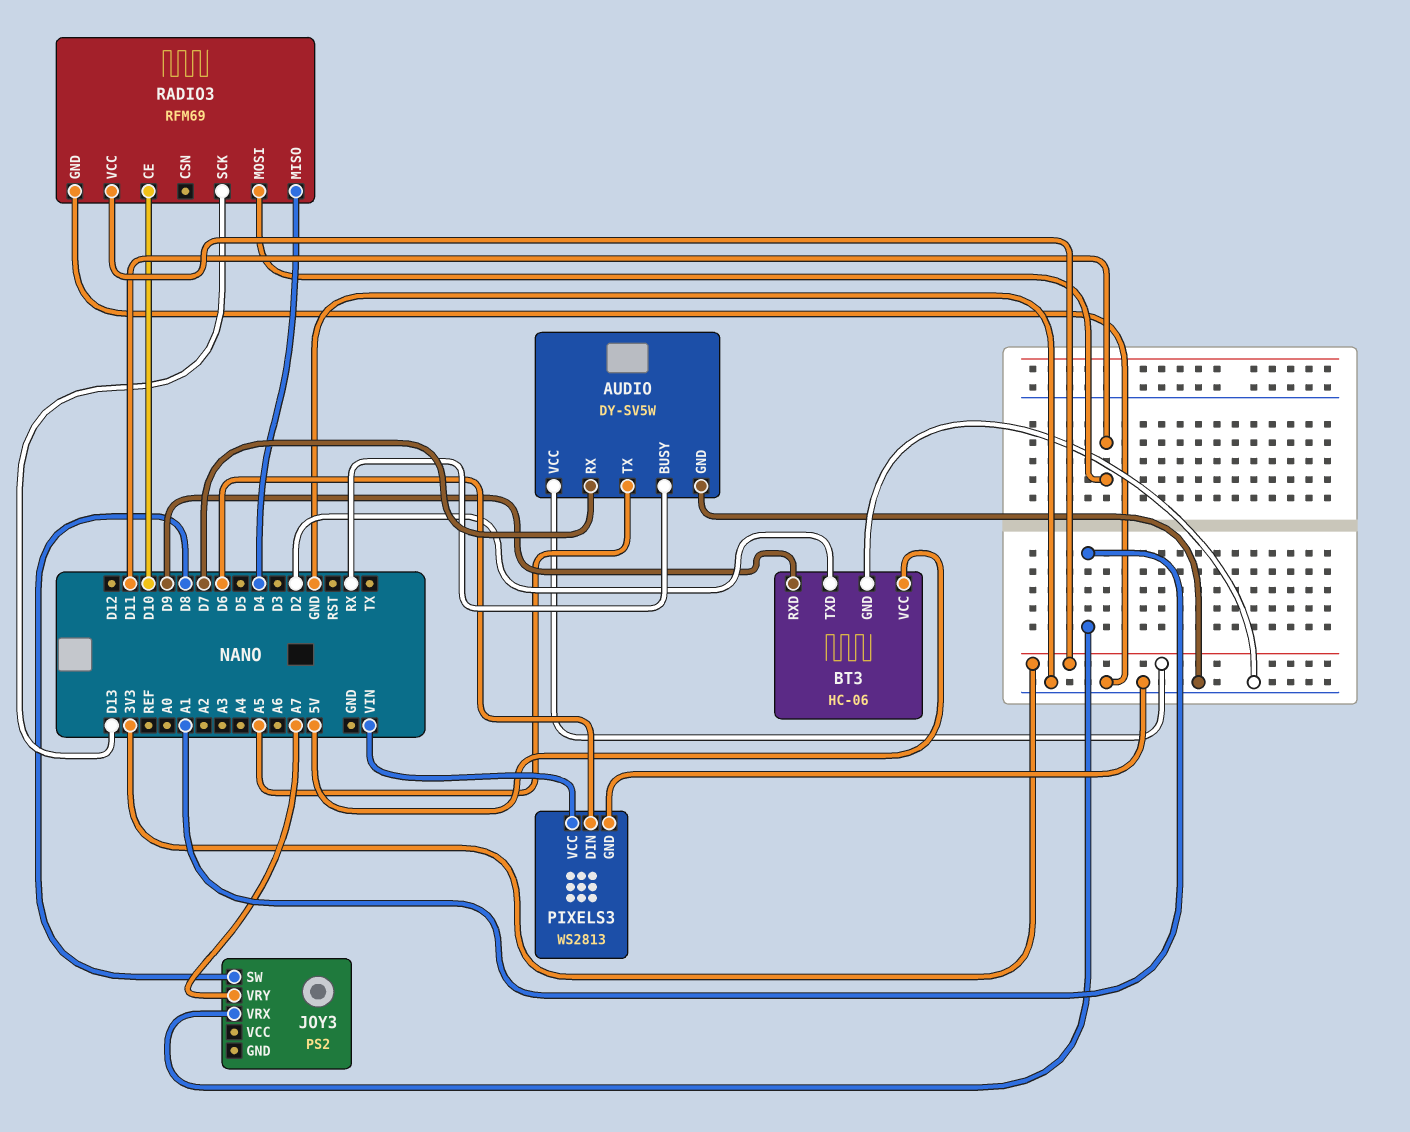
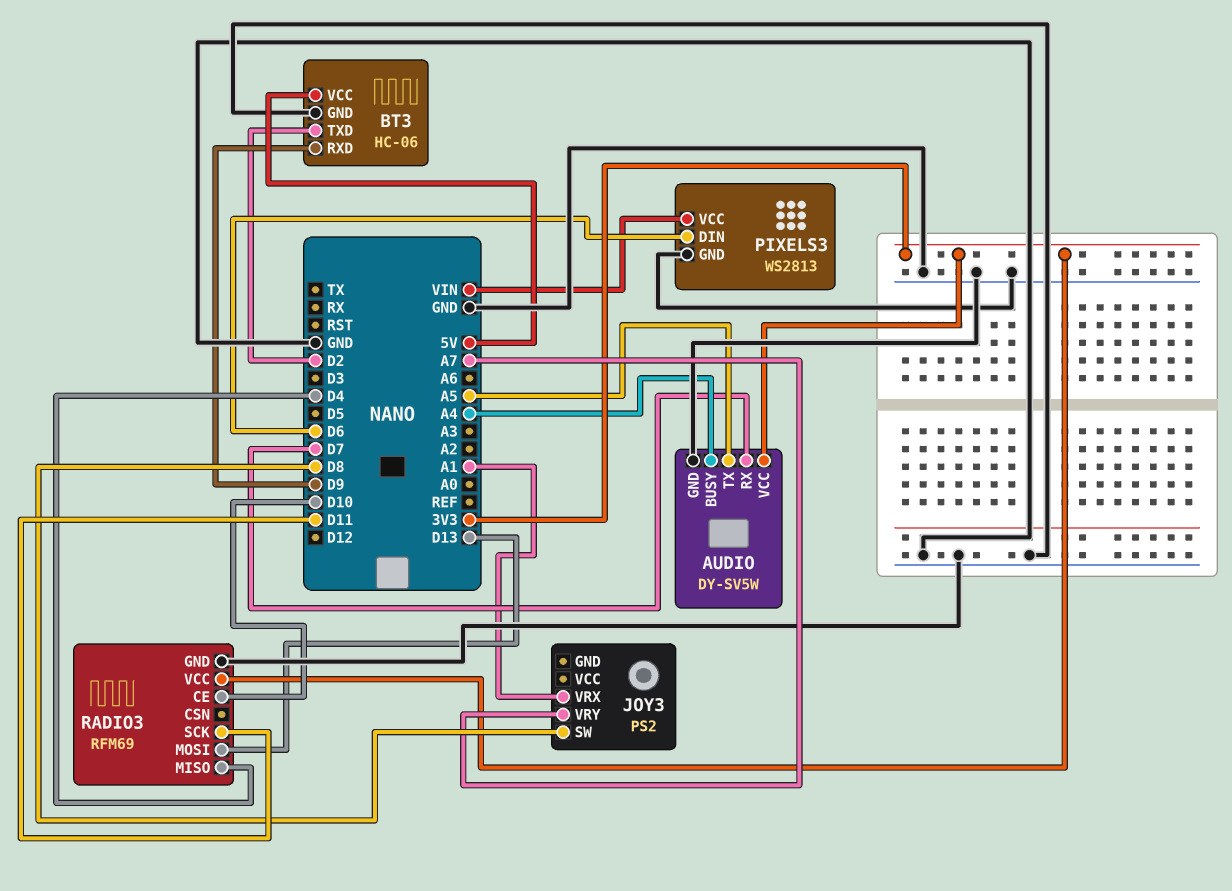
AUDIO pin BUSY: RX -> A4
RADIO3 pin MOSI: D11 -> D13
RADIO3 pin SCK: D13 -> D11

